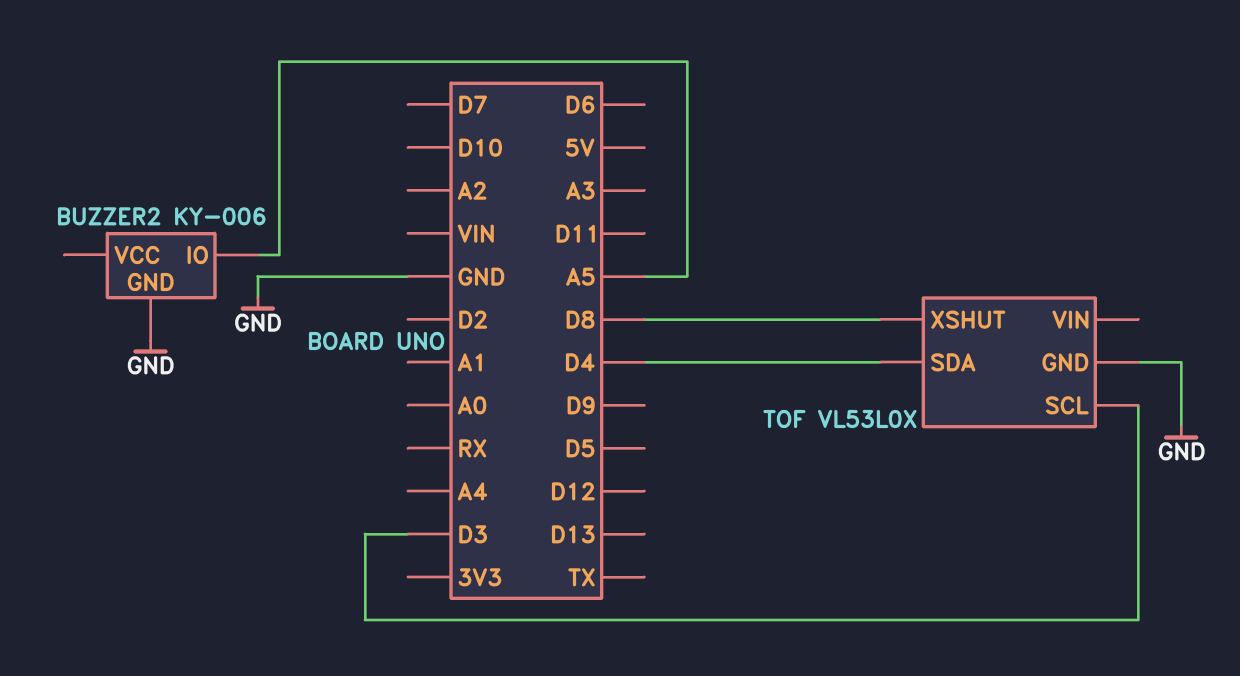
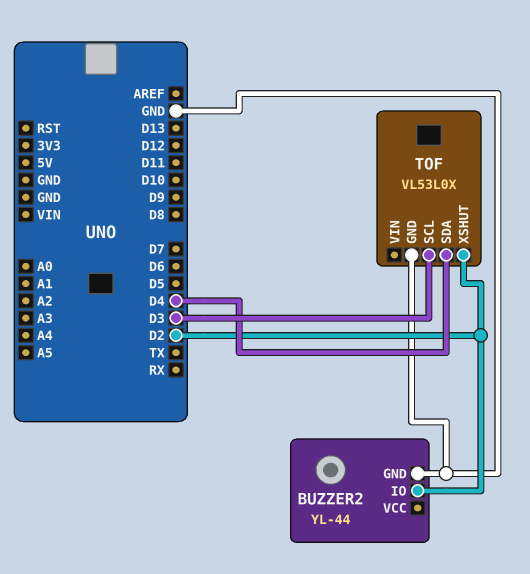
BUZZER2: KY-006 -> YL-44
BUZZER2 pin IO: A5 -> D2
TOF pin XSHUT: D8 -> D2

